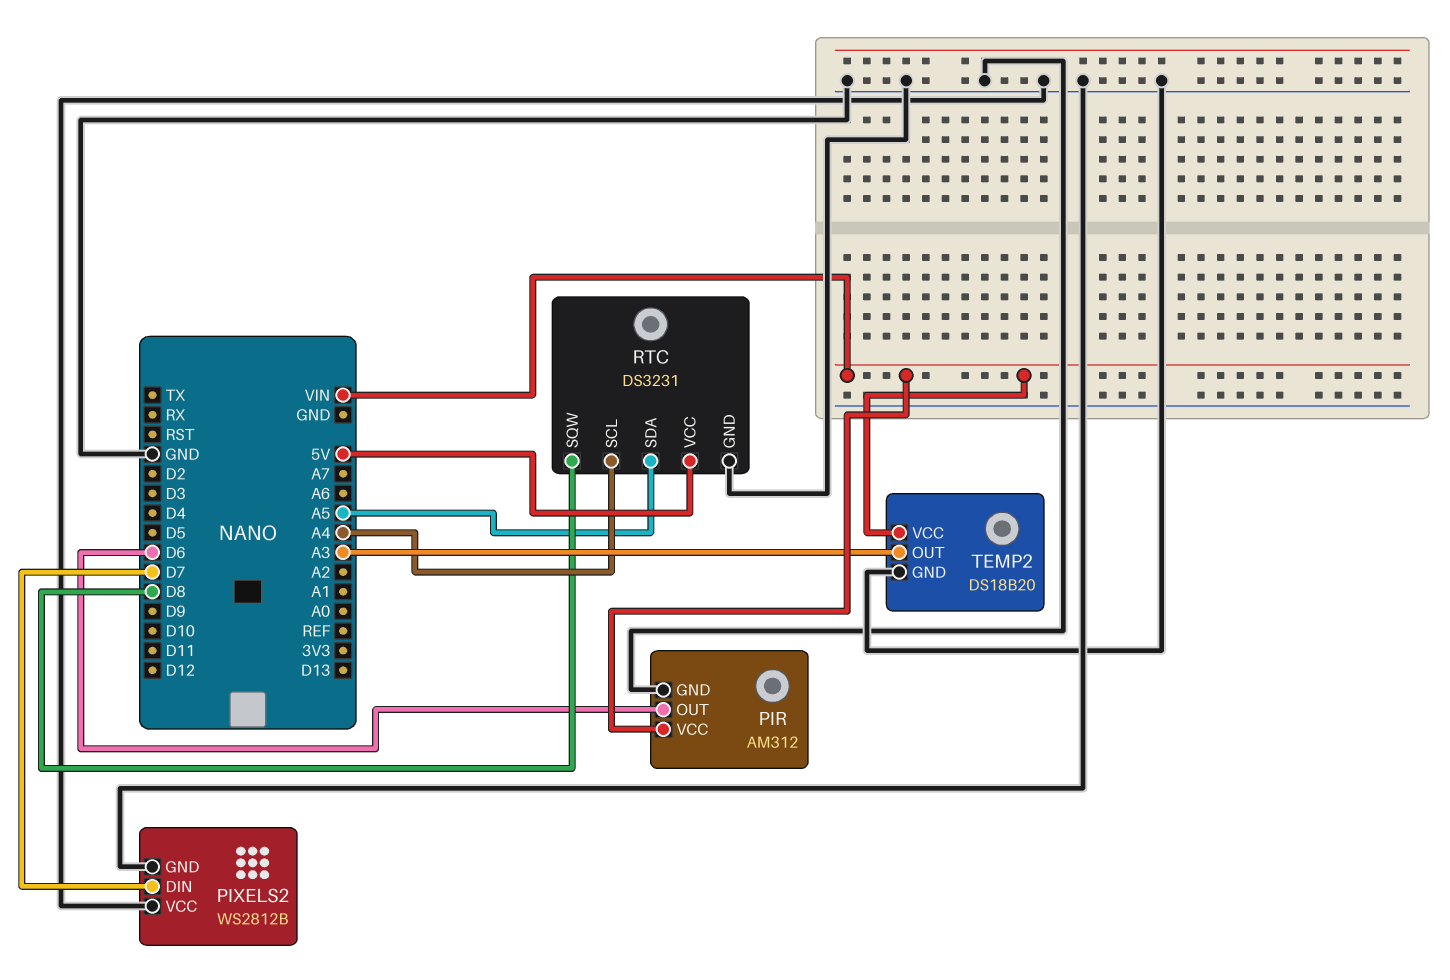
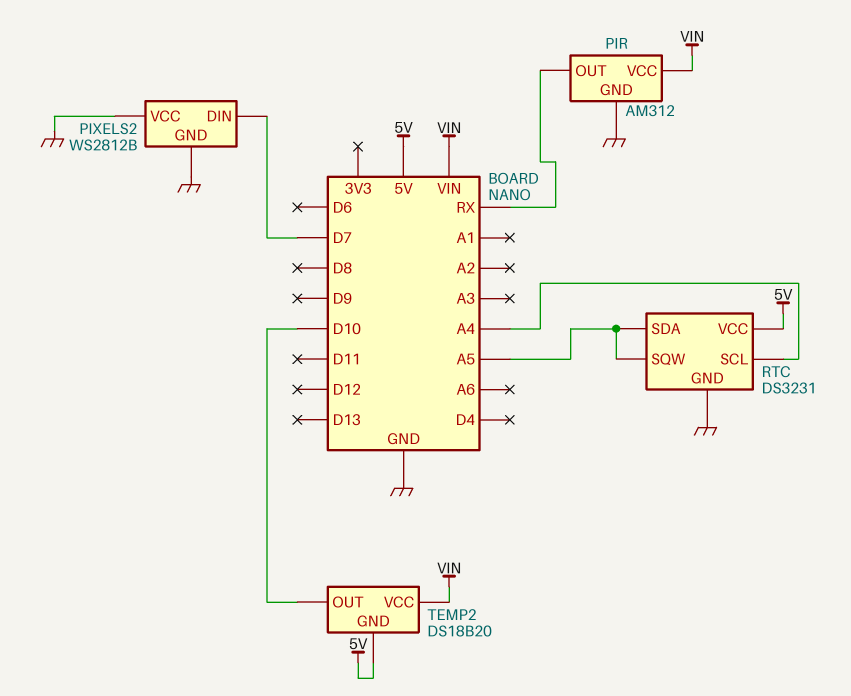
PIR pin OUT: D6 -> RX
RTC pin SQW: D8 -> A5
TEMP2 pin GND: GND -> 5V
TEMP2 pin OUT: A3 -> D10

